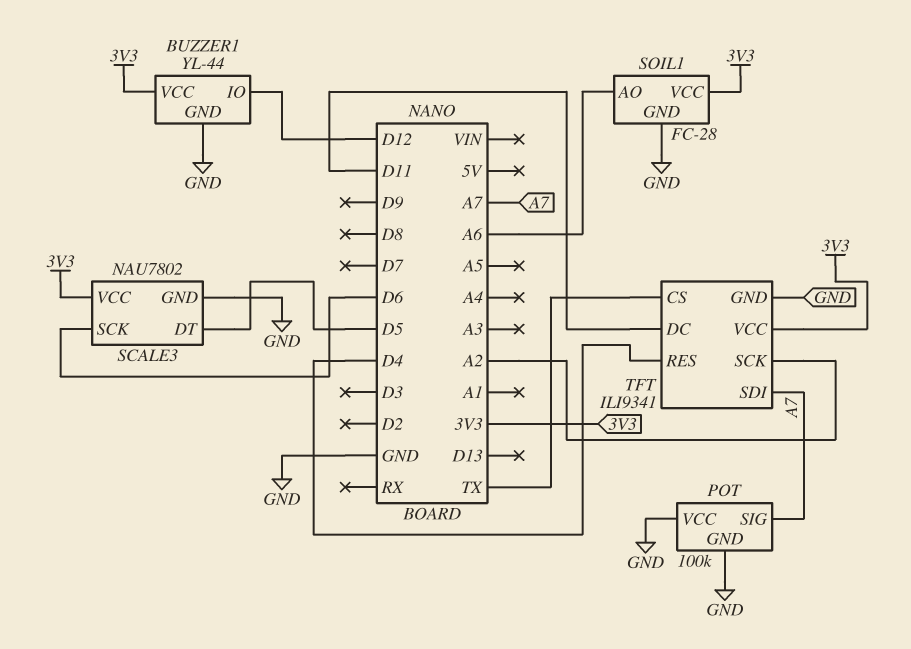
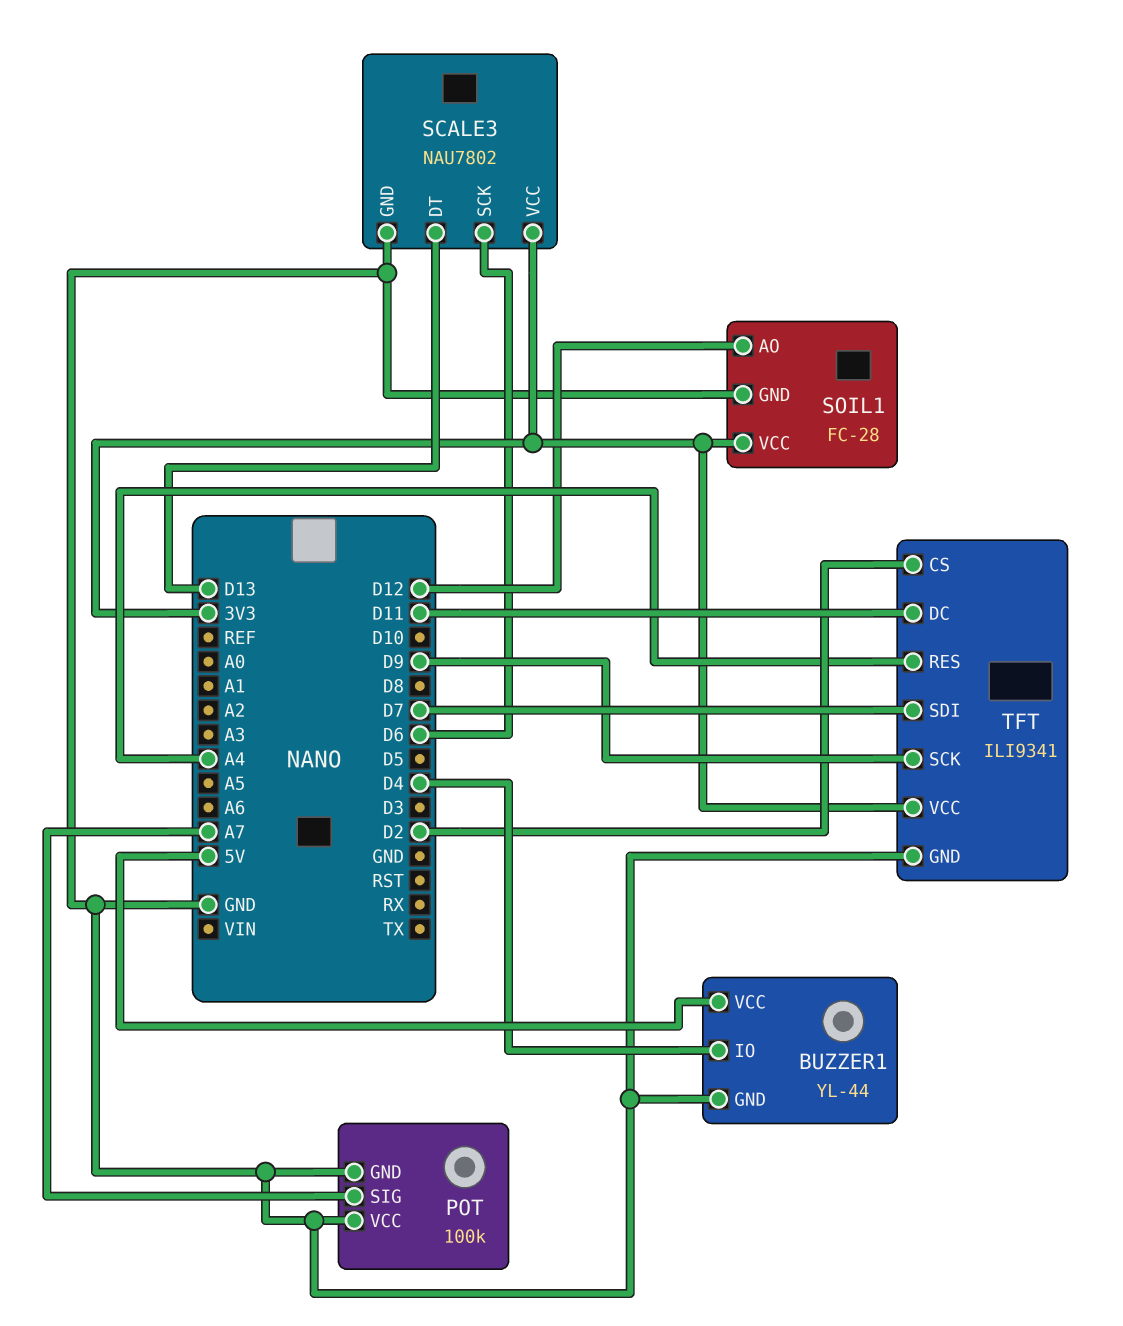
BUZZER1 pin IO: D12 -> D4
BUZZER1 pin VCC: 3V3 -> 5V
SCALE3 pin DT: D5 -> D13
SOIL1 pin AO: A6 -> D12
TFT pin CS: TX -> D2
TFT pin RES: D4 -> A4
TFT pin SCK: A2 -> D9
TFT pin SDI: A7 -> D7

